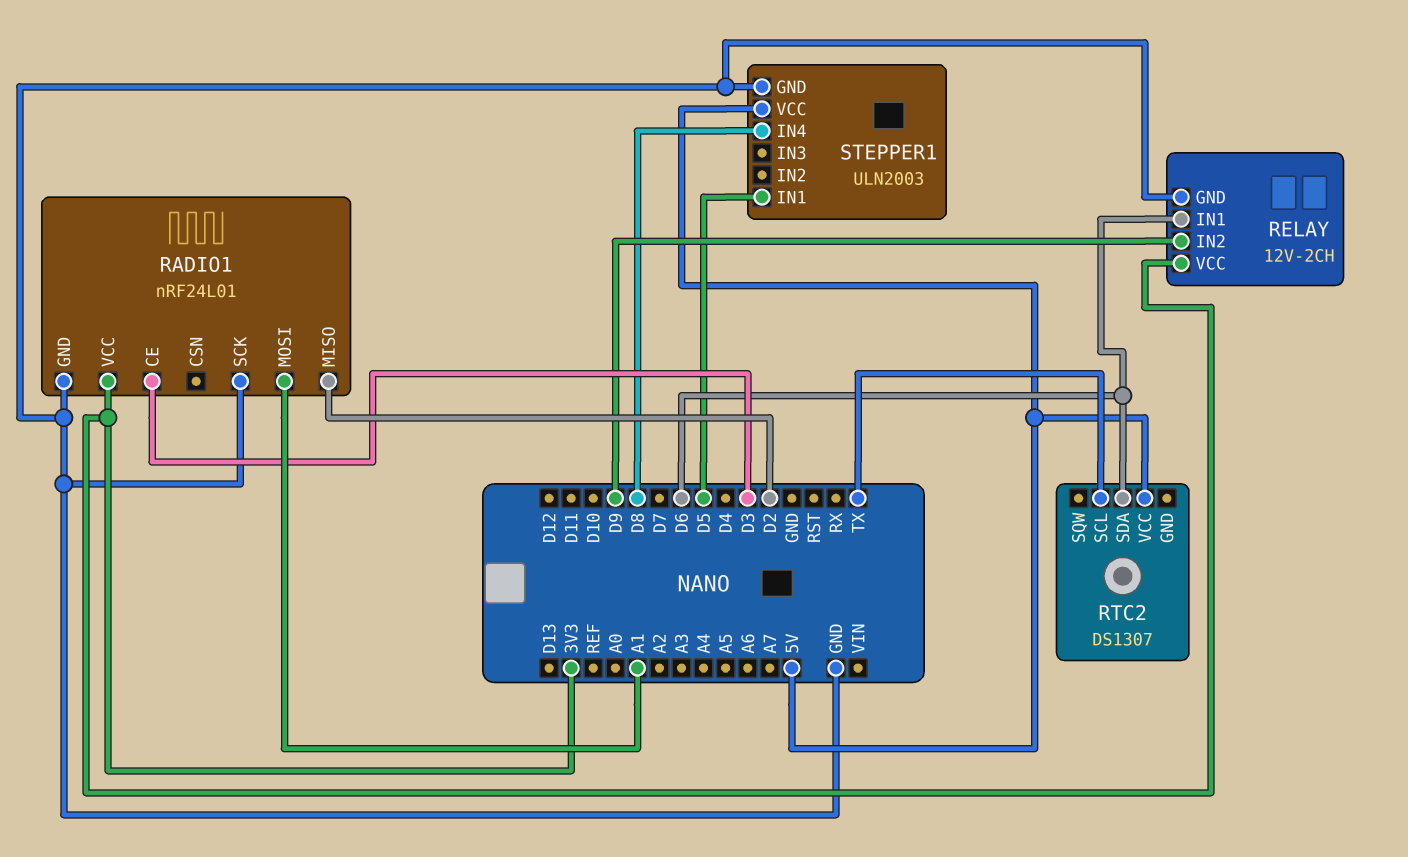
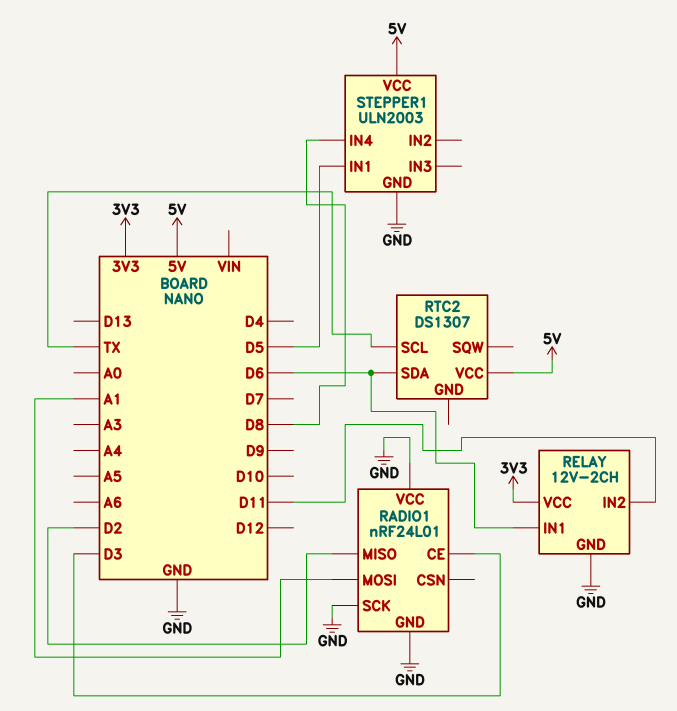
RADIO1 pin VCC: 3V3 -> GND
RELAY pin IN2: D9 -> D11

